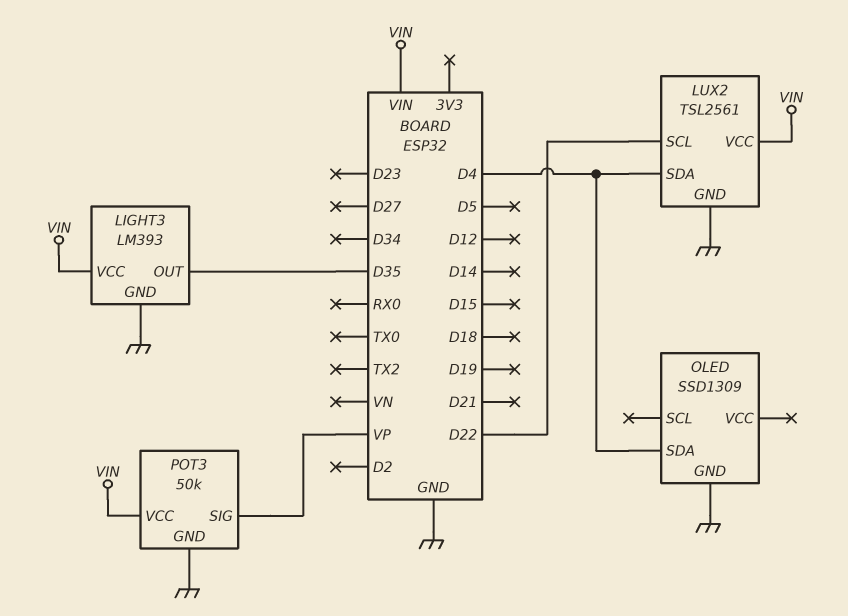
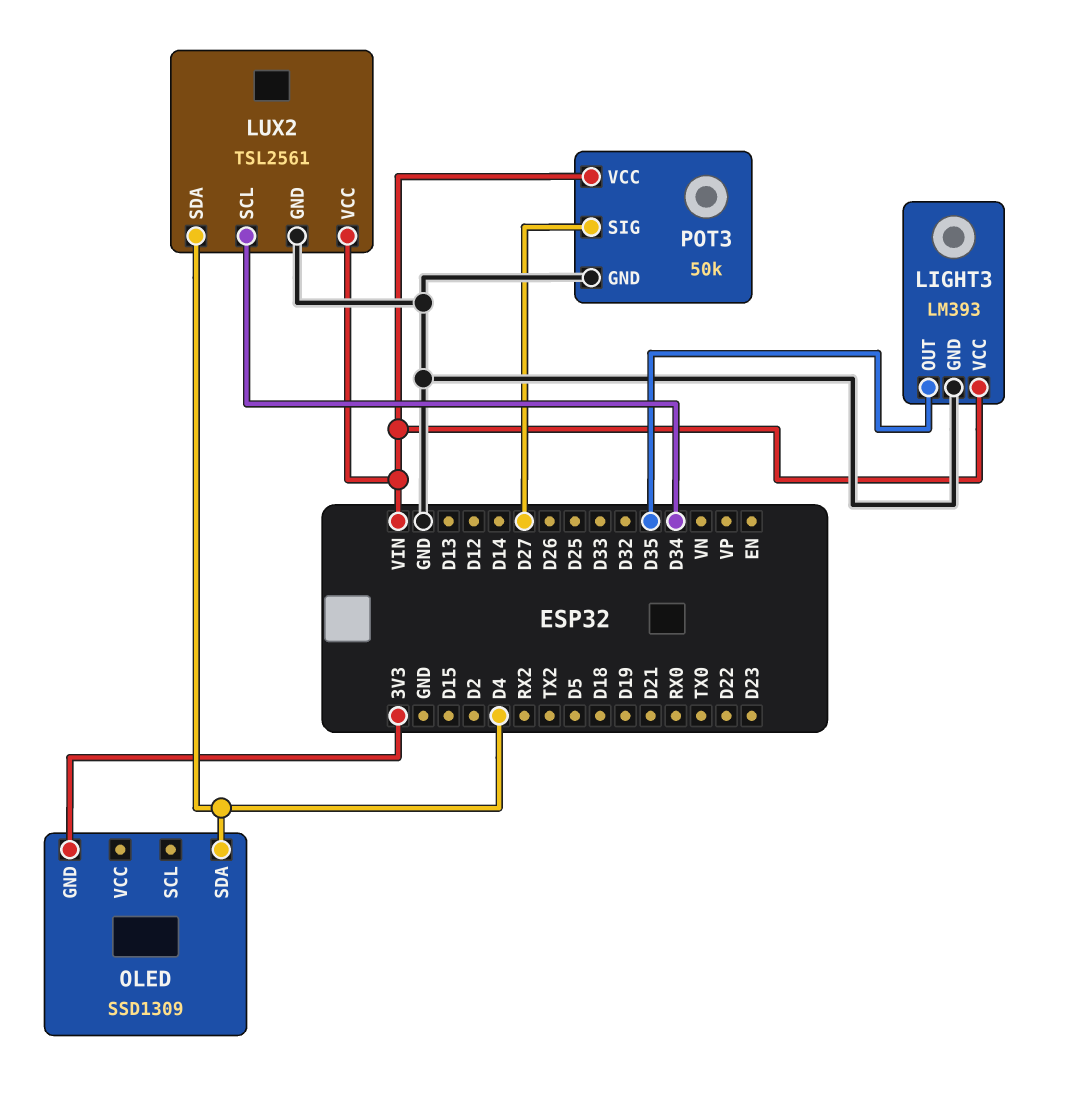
LUX2 pin SCL: D22 -> D34
OLED pin GND: GND -> 3V3
POT3 pin SIG: VP -> D27

